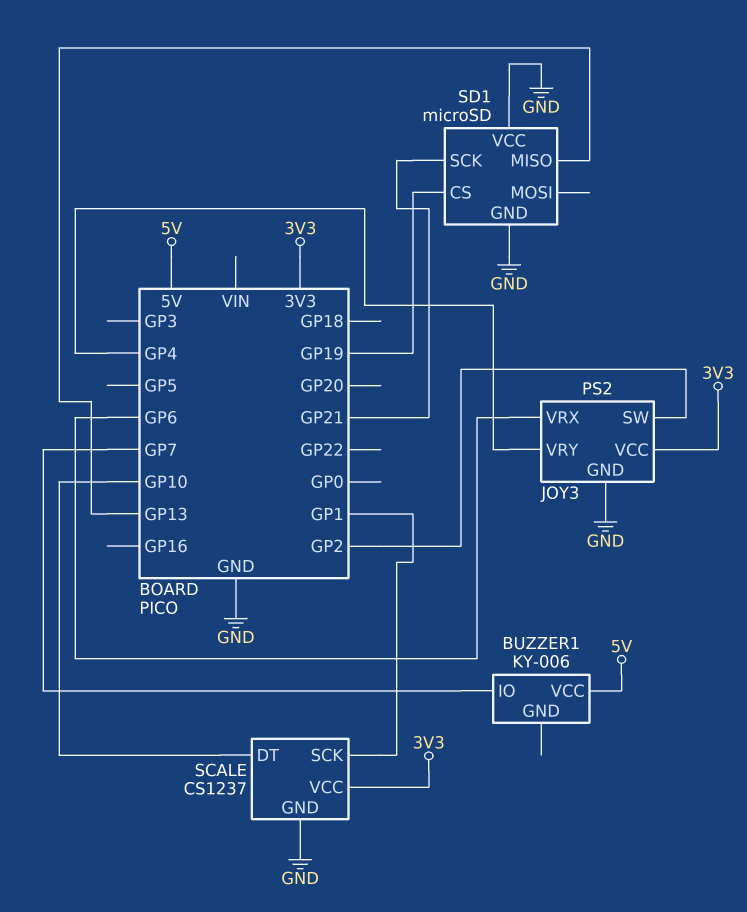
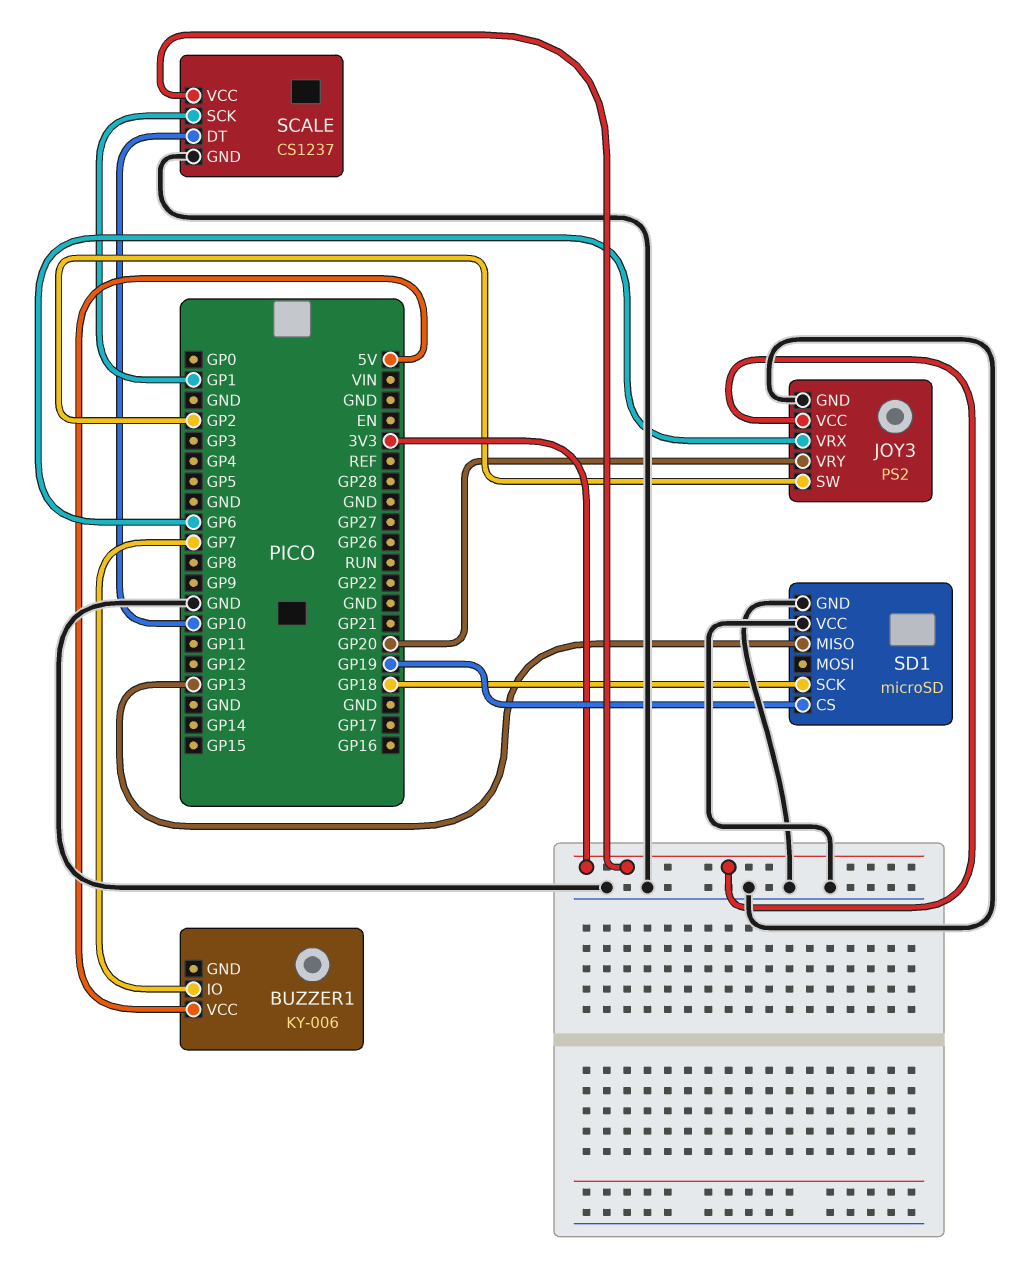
JOY3 pin VRY: GP4 -> GP20
SD1 pin SCK: GP21 -> GP18

